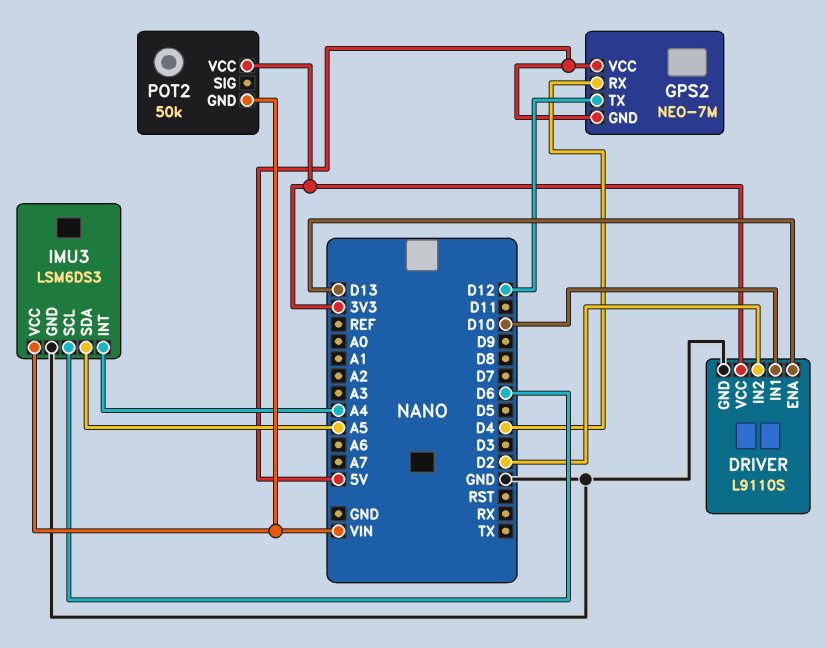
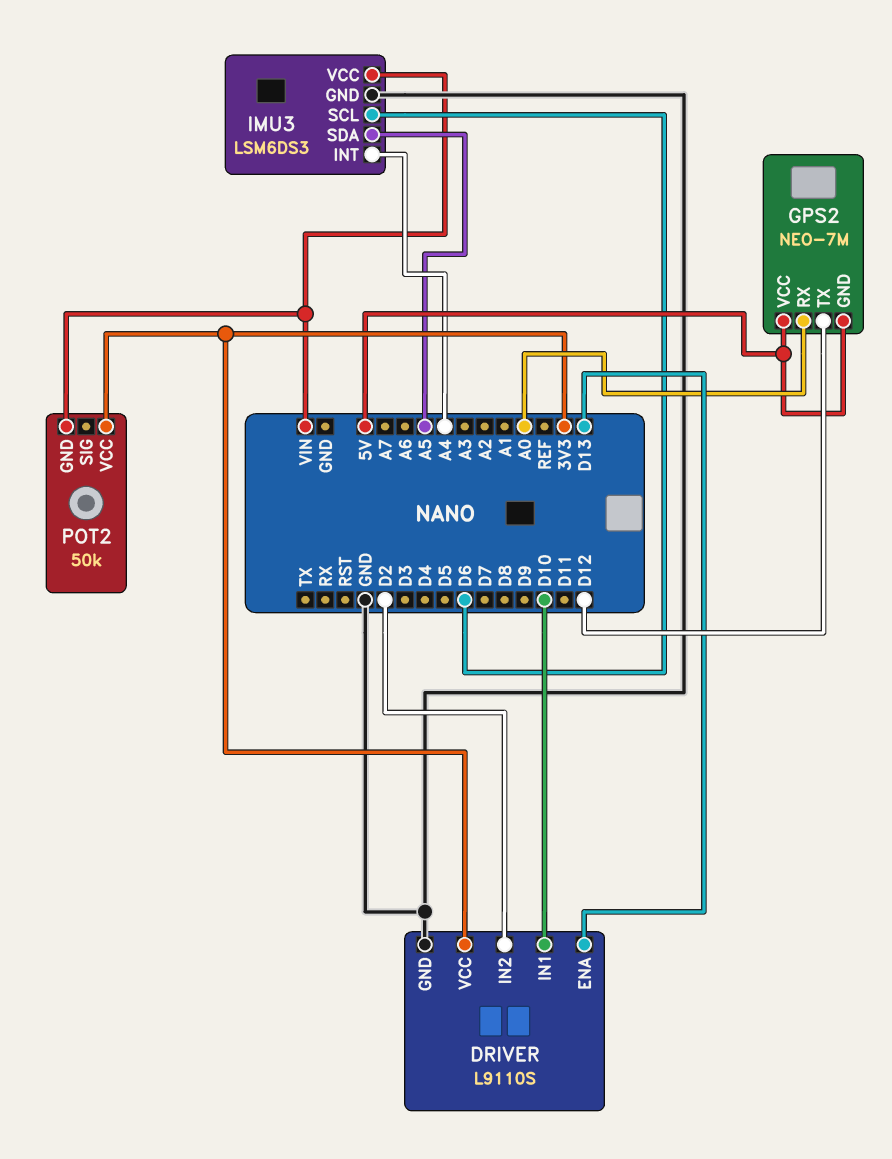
GPS2 pin RX: D4 -> A0

